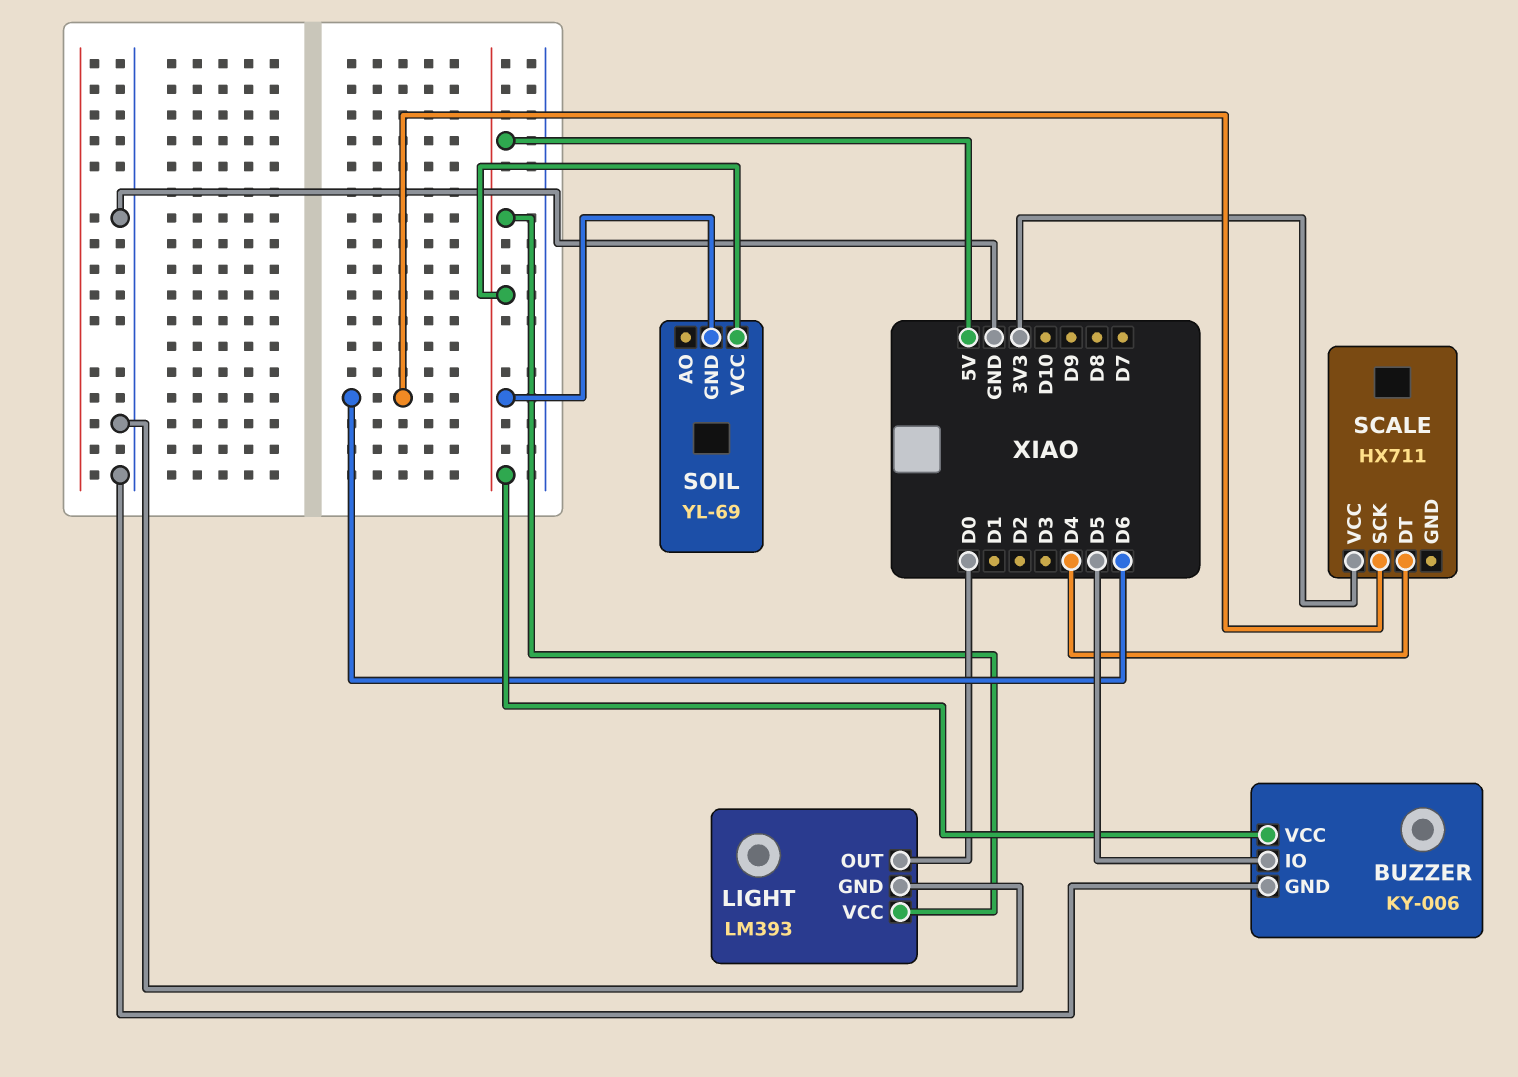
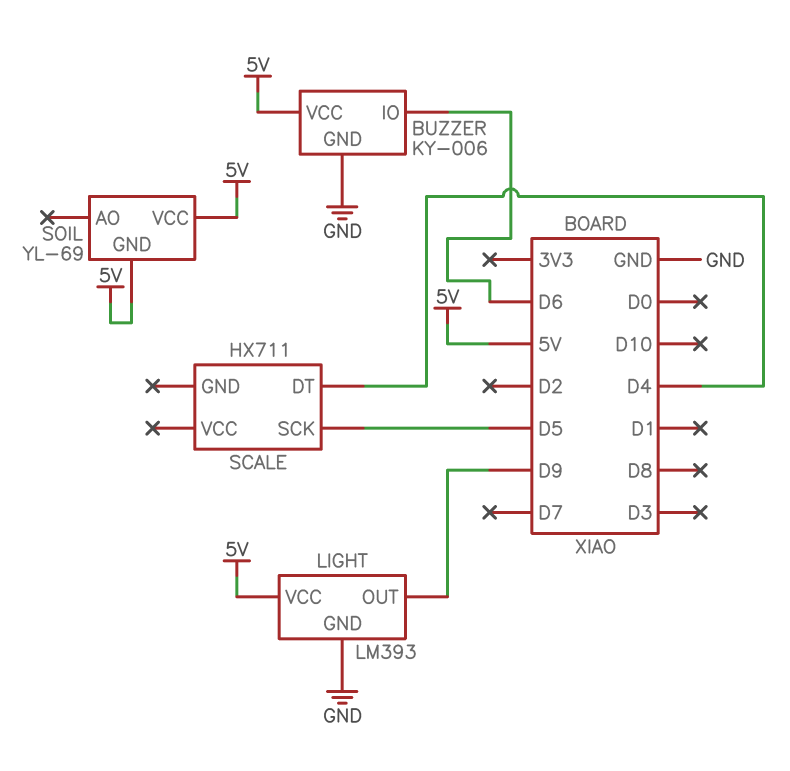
BUZZER pin IO: D5 -> D6
LIGHT pin OUT: D0 -> D9
SCALE pin SCK: D6 -> D5
SCALE pin VCC: 3V3 -> none

